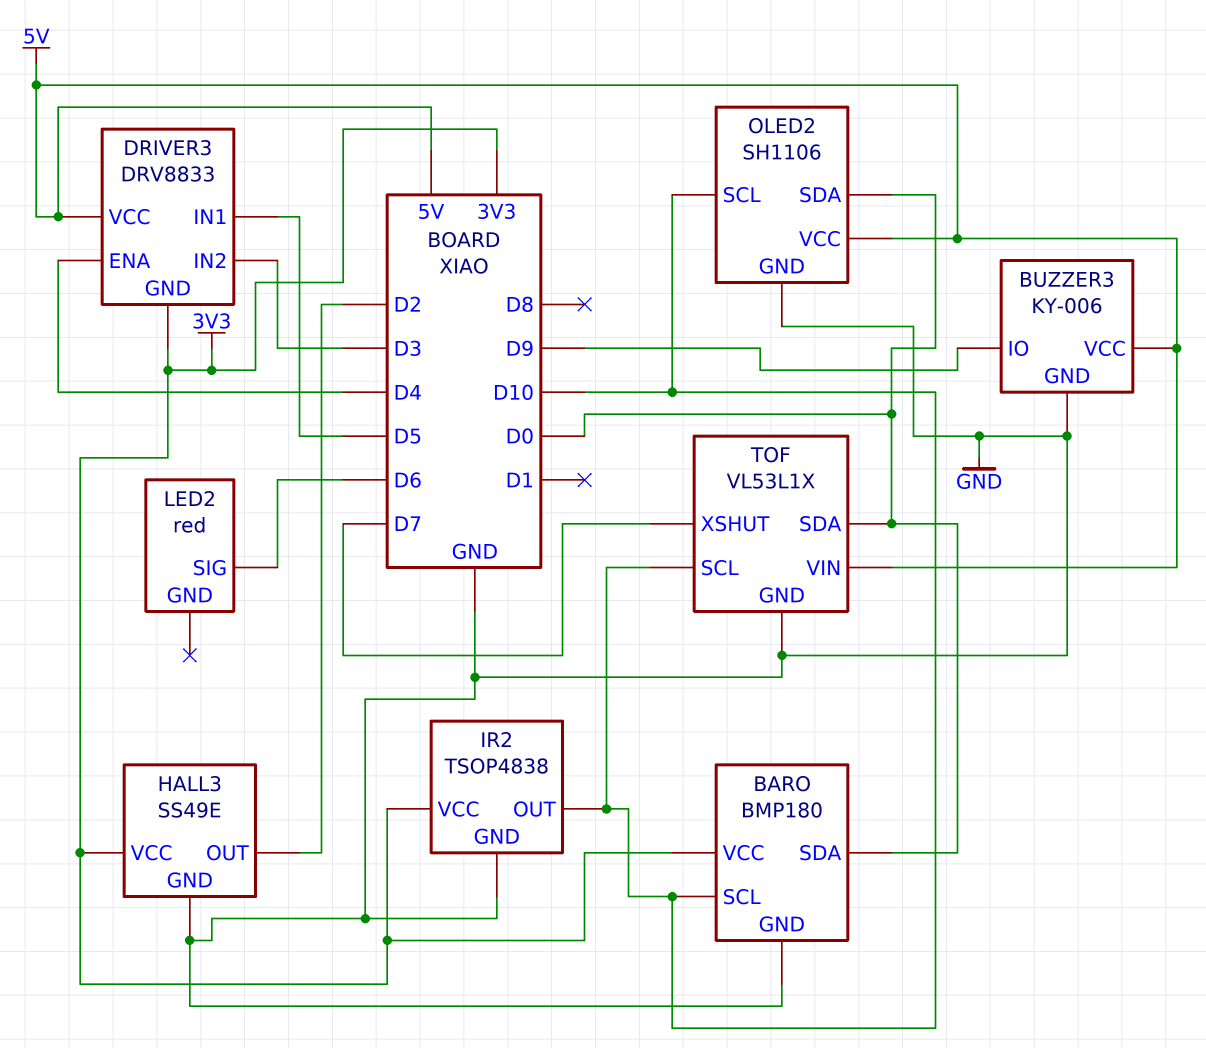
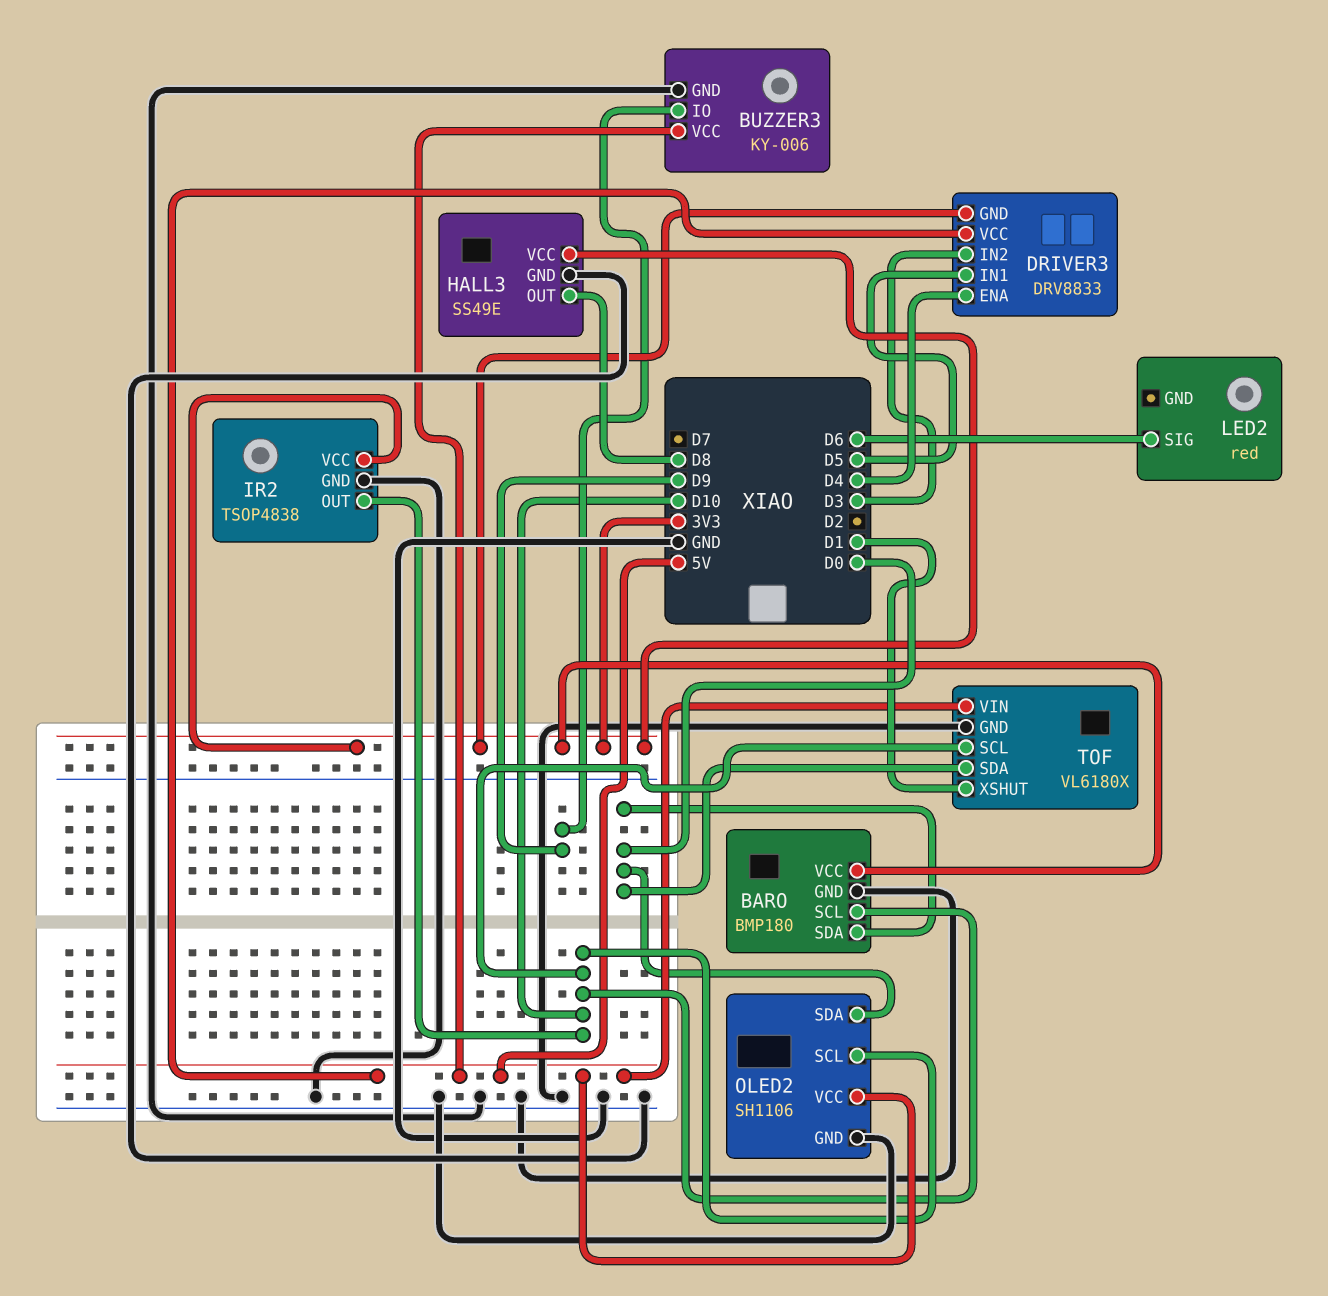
HALL3 pin OUT: D2 -> D8
TOF: VL53L1X -> VL6180X
TOF pin XSHUT: D7 -> D1

